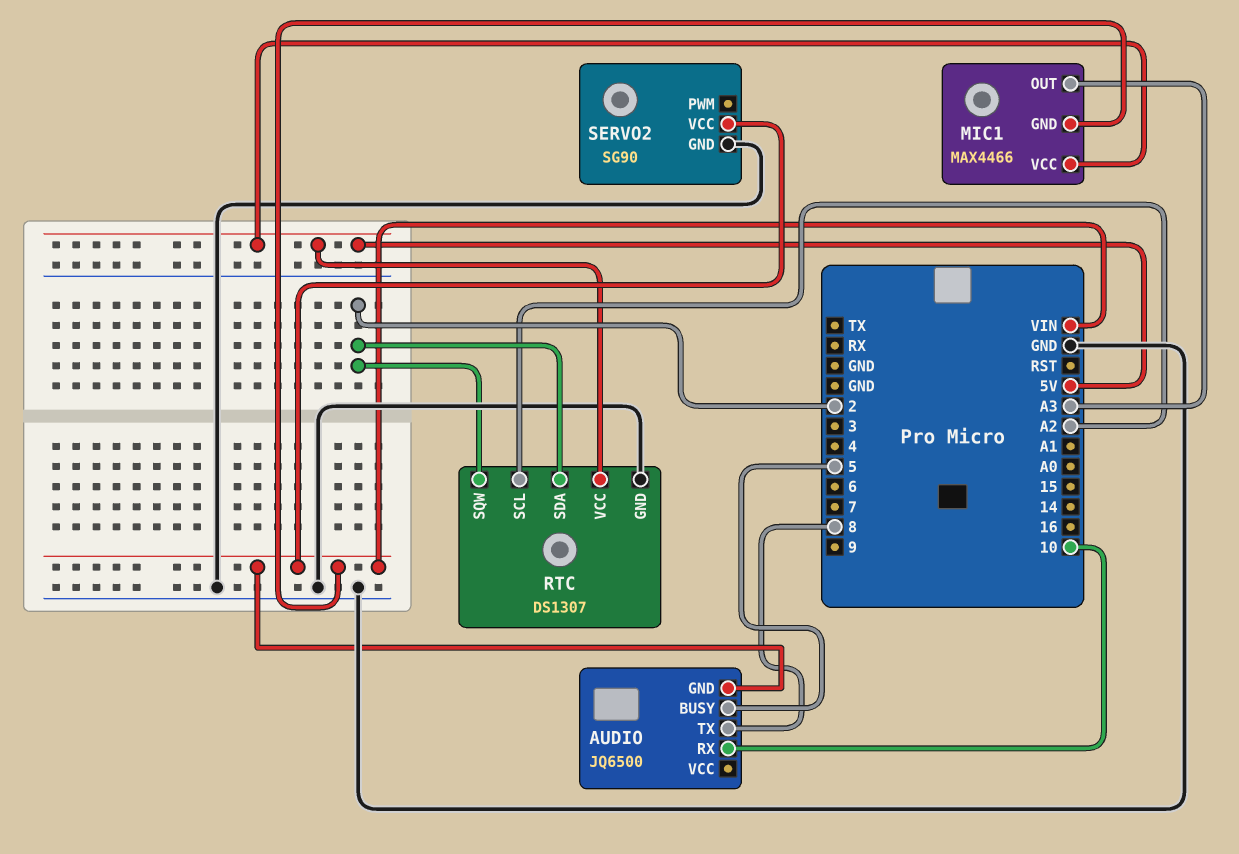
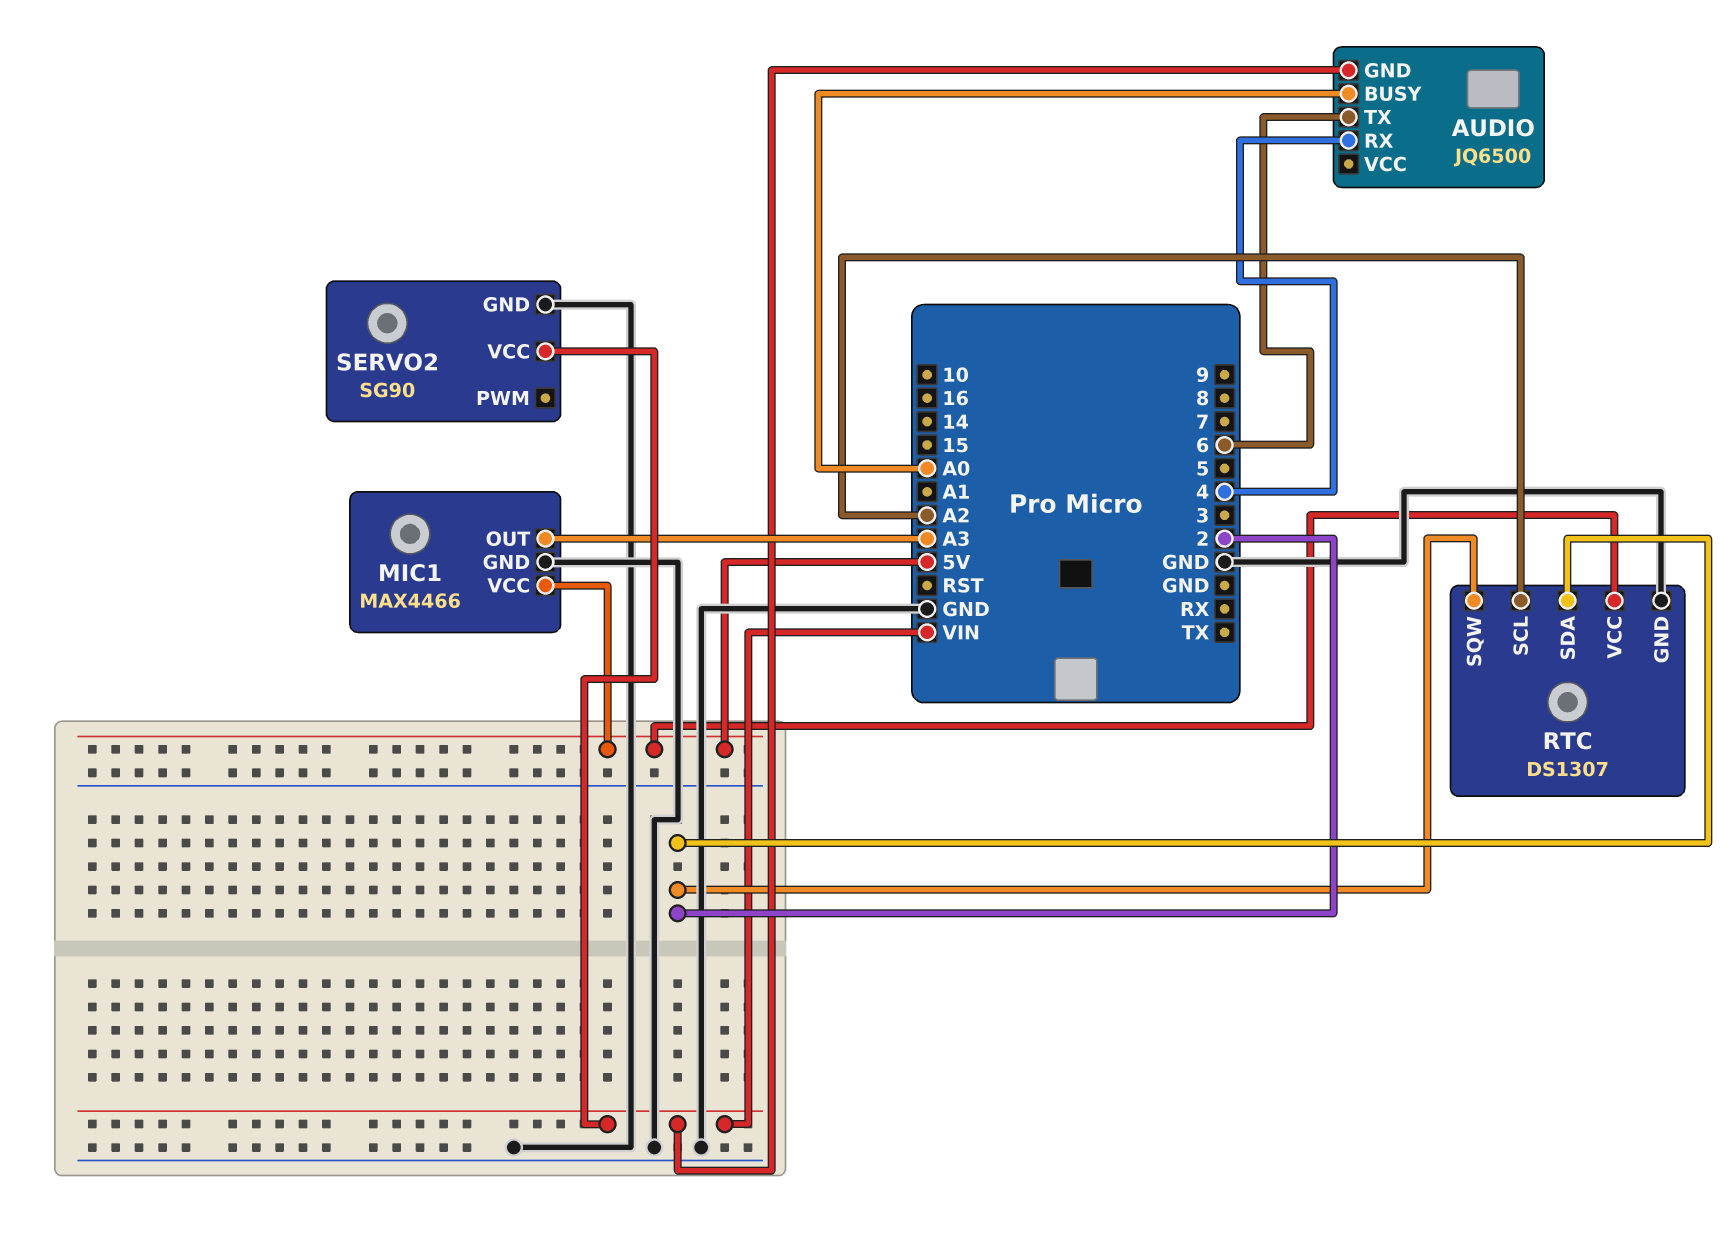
AUDIO pin BUSY: 5 -> A0
AUDIO pin RX: 10 -> 4
AUDIO pin TX: 8 -> 6
MIC1 pin GND: VIN -> GND

